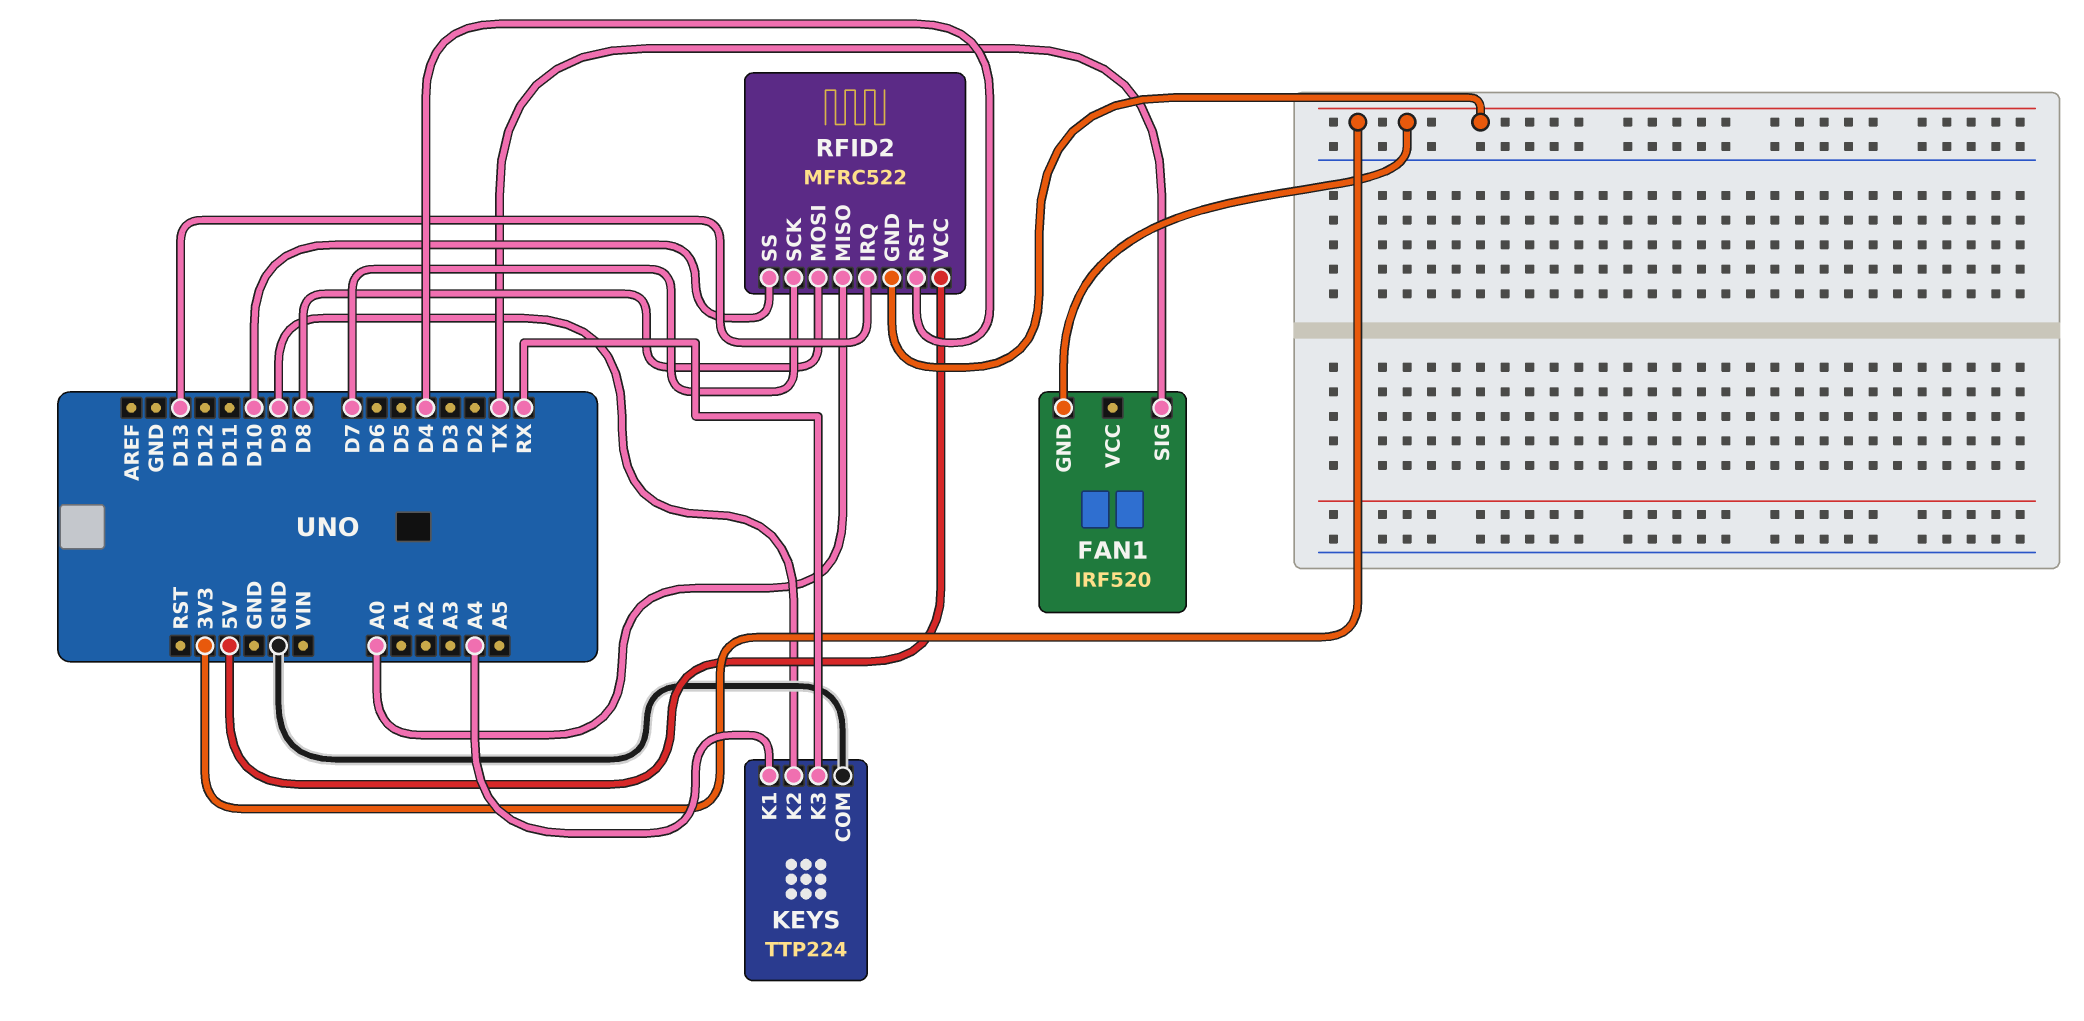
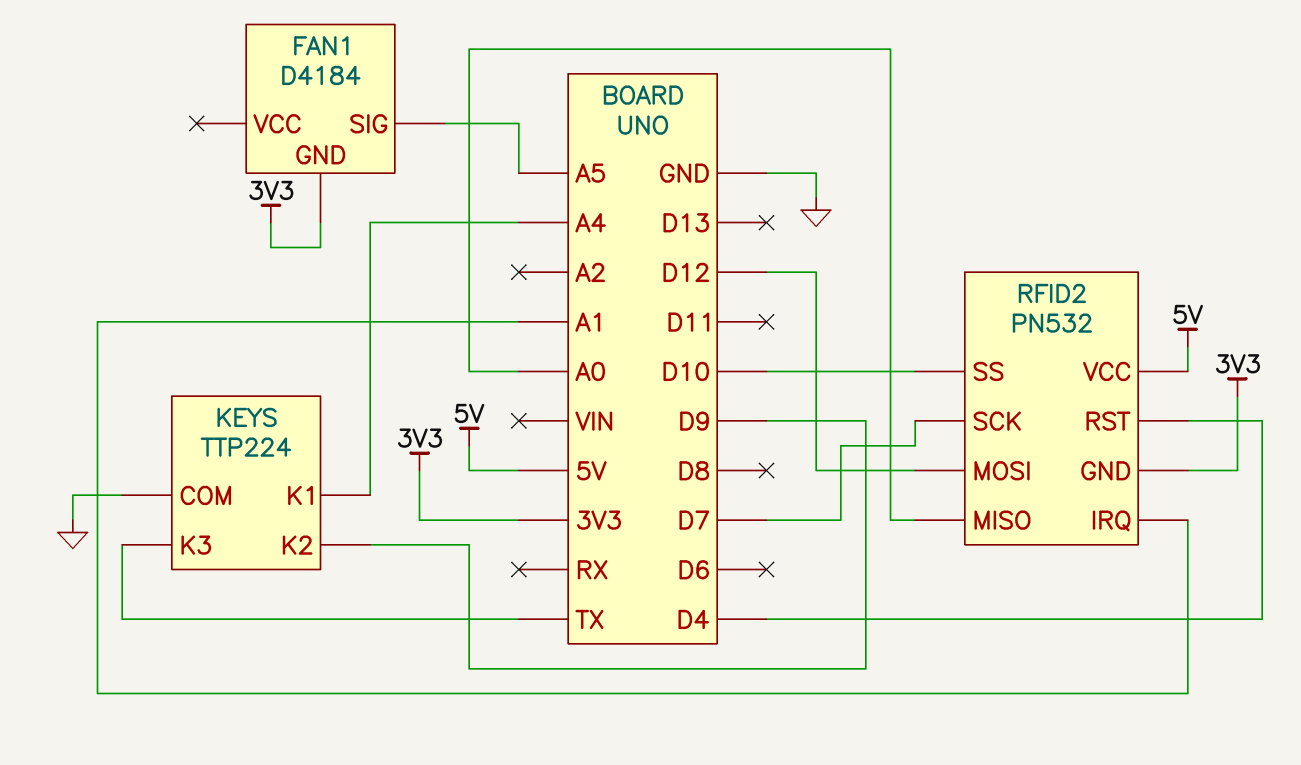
FAN1: IRF520 -> D4184
FAN1 pin SIG: TX -> A5
KEYS pin K3: RX -> TX
RFID2: MFRC522 -> PN532
RFID2 pin IRQ: D13 -> A1
RFID2 pin MOSI: D8 -> D12

